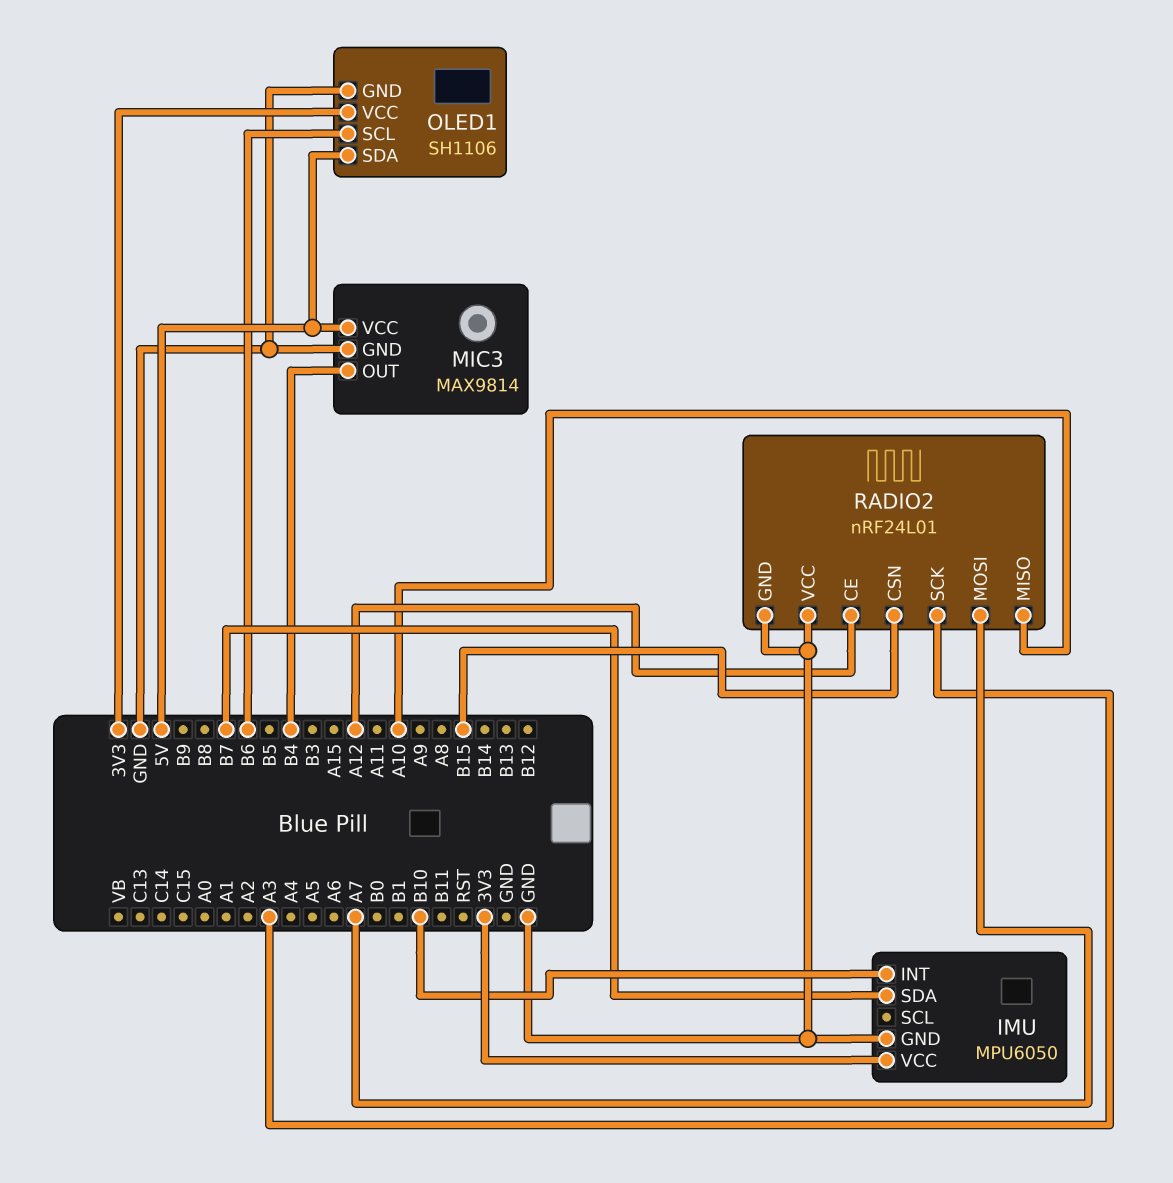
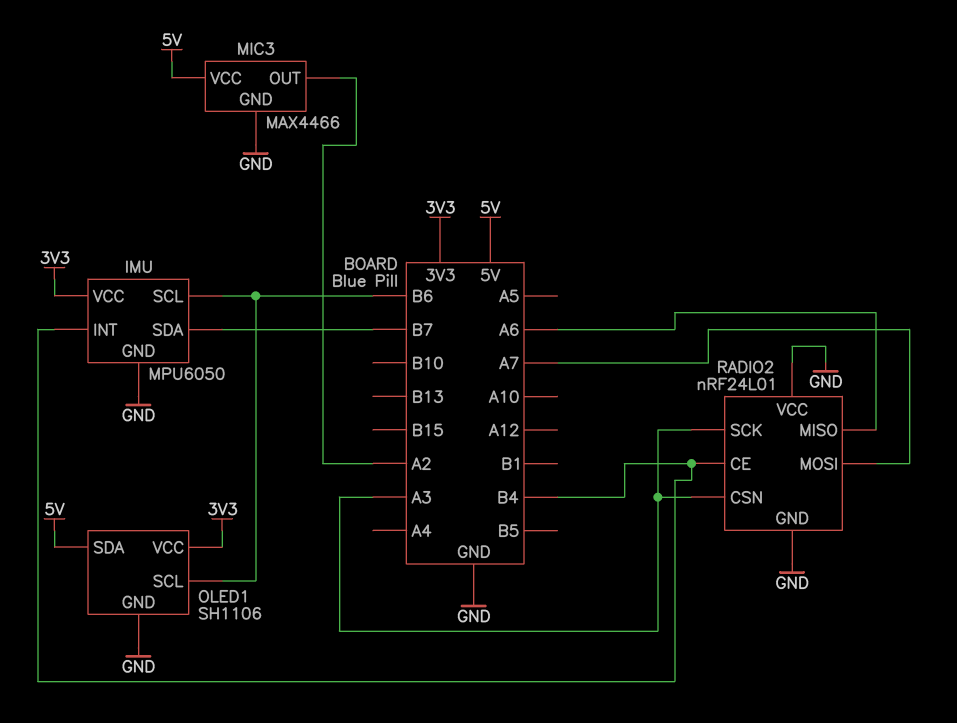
IMU pin INT: B10 -> B4
IMU pin SCL: none -> B6
MIC3: MAX9814 -> MAX4466
MIC3 pin OUT: B4 -> A2
RADIO2 pin CE: A12 -> B4
RADIO2 pin CSN: B15 -> A3
RADIO2 pin MISO: A10 -> A6

